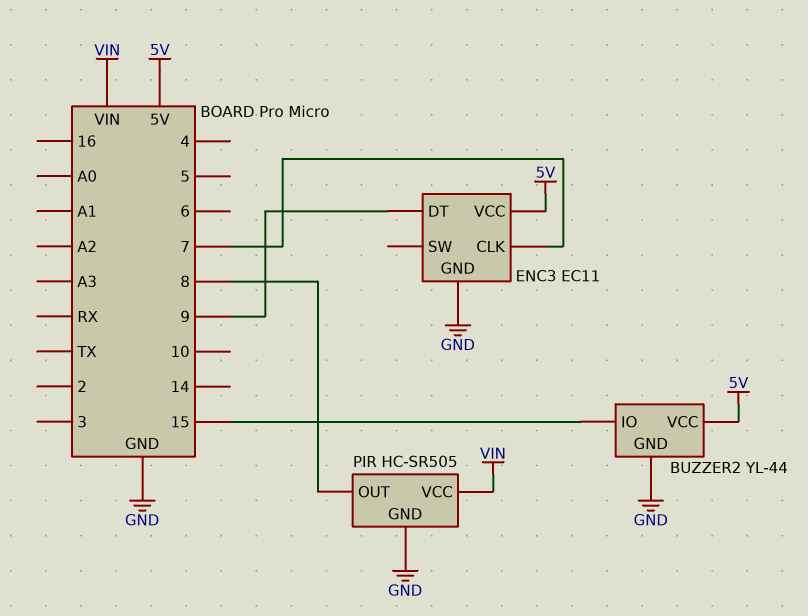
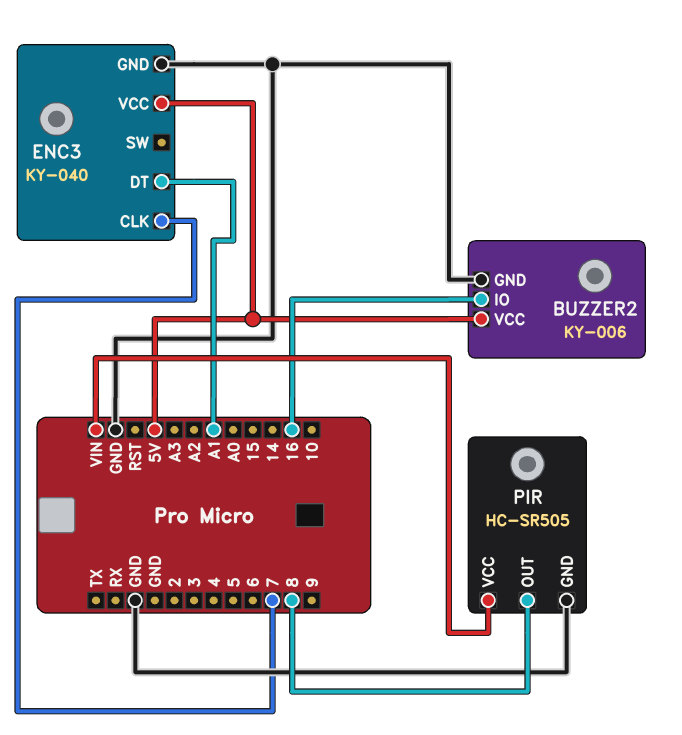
BUZZER2: YL-44 -> KY-006
BUZZER2 pin IO: 15 -> 16
ENC3: EC11 -> KY-040
ENC3 pin DT: 9 -> A1

